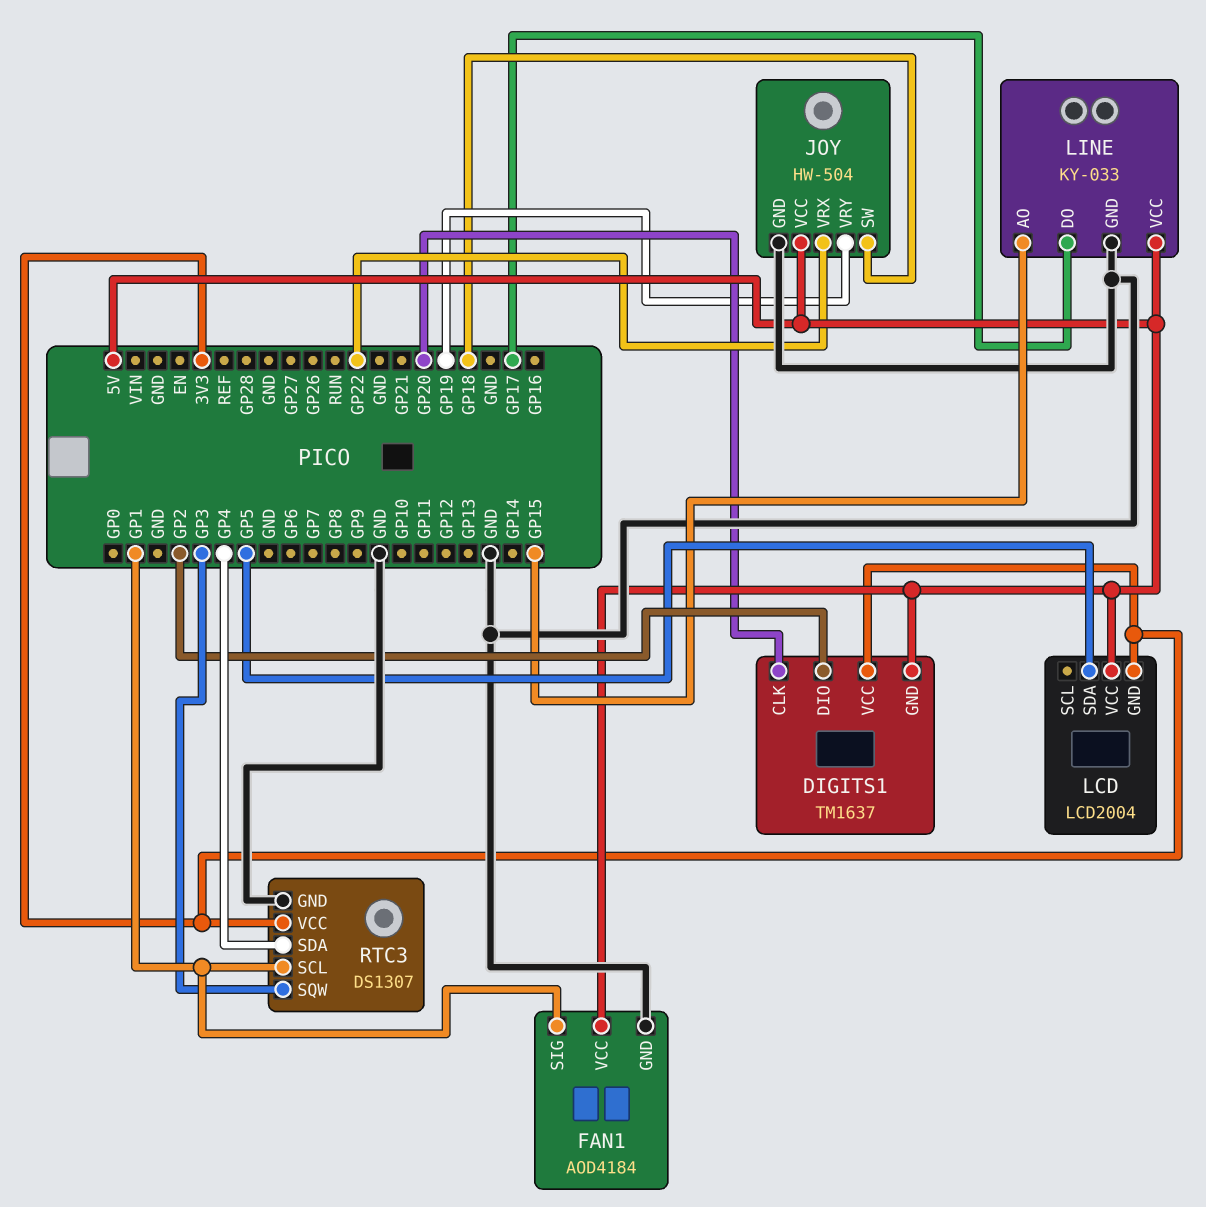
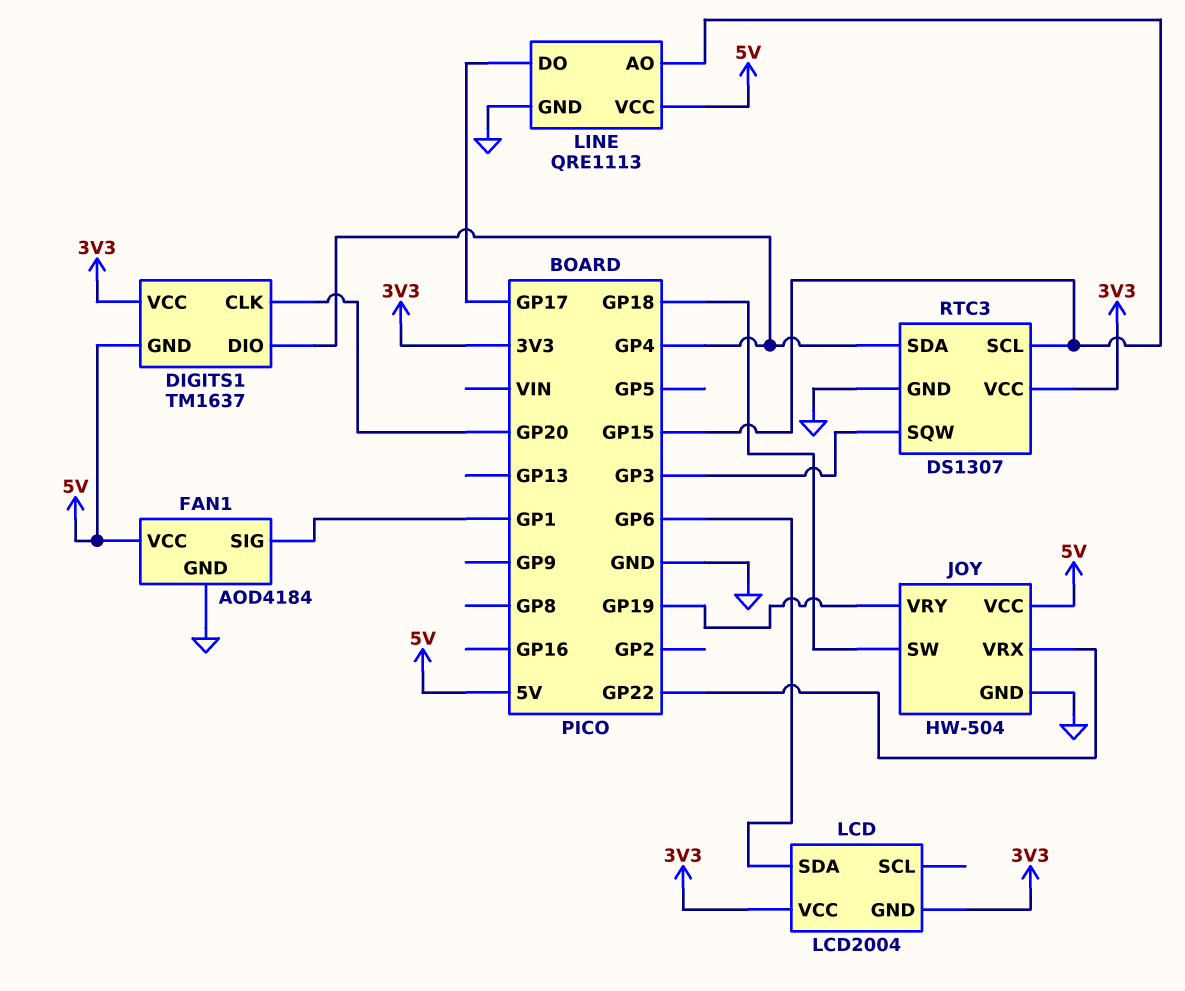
DIGITS1 pin DIO: GP2 -> GP4
LCD pin SDA: GP5 -> GP6
LCD pin VCC: 5V -> 3V3
LINE: KY-033 -> QRE1113
RTC3 pin SCL: GP1 -> GP15

